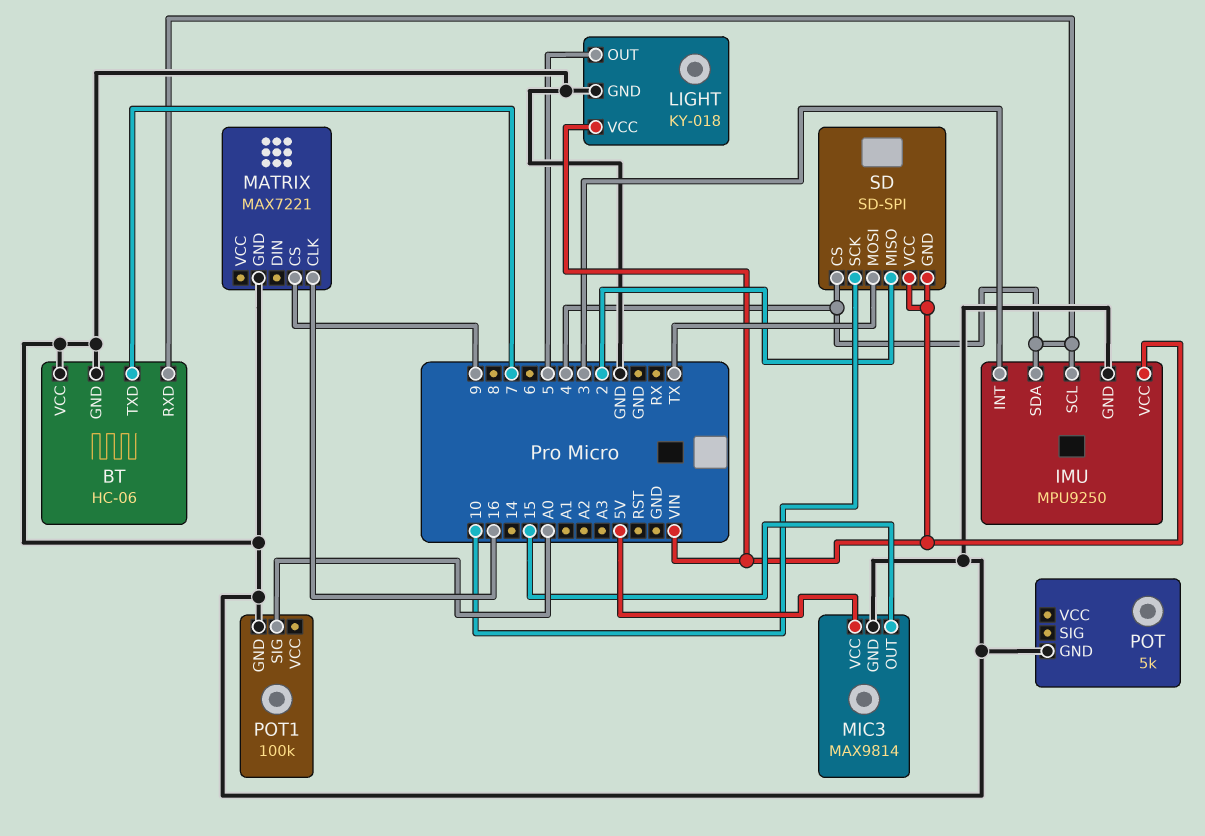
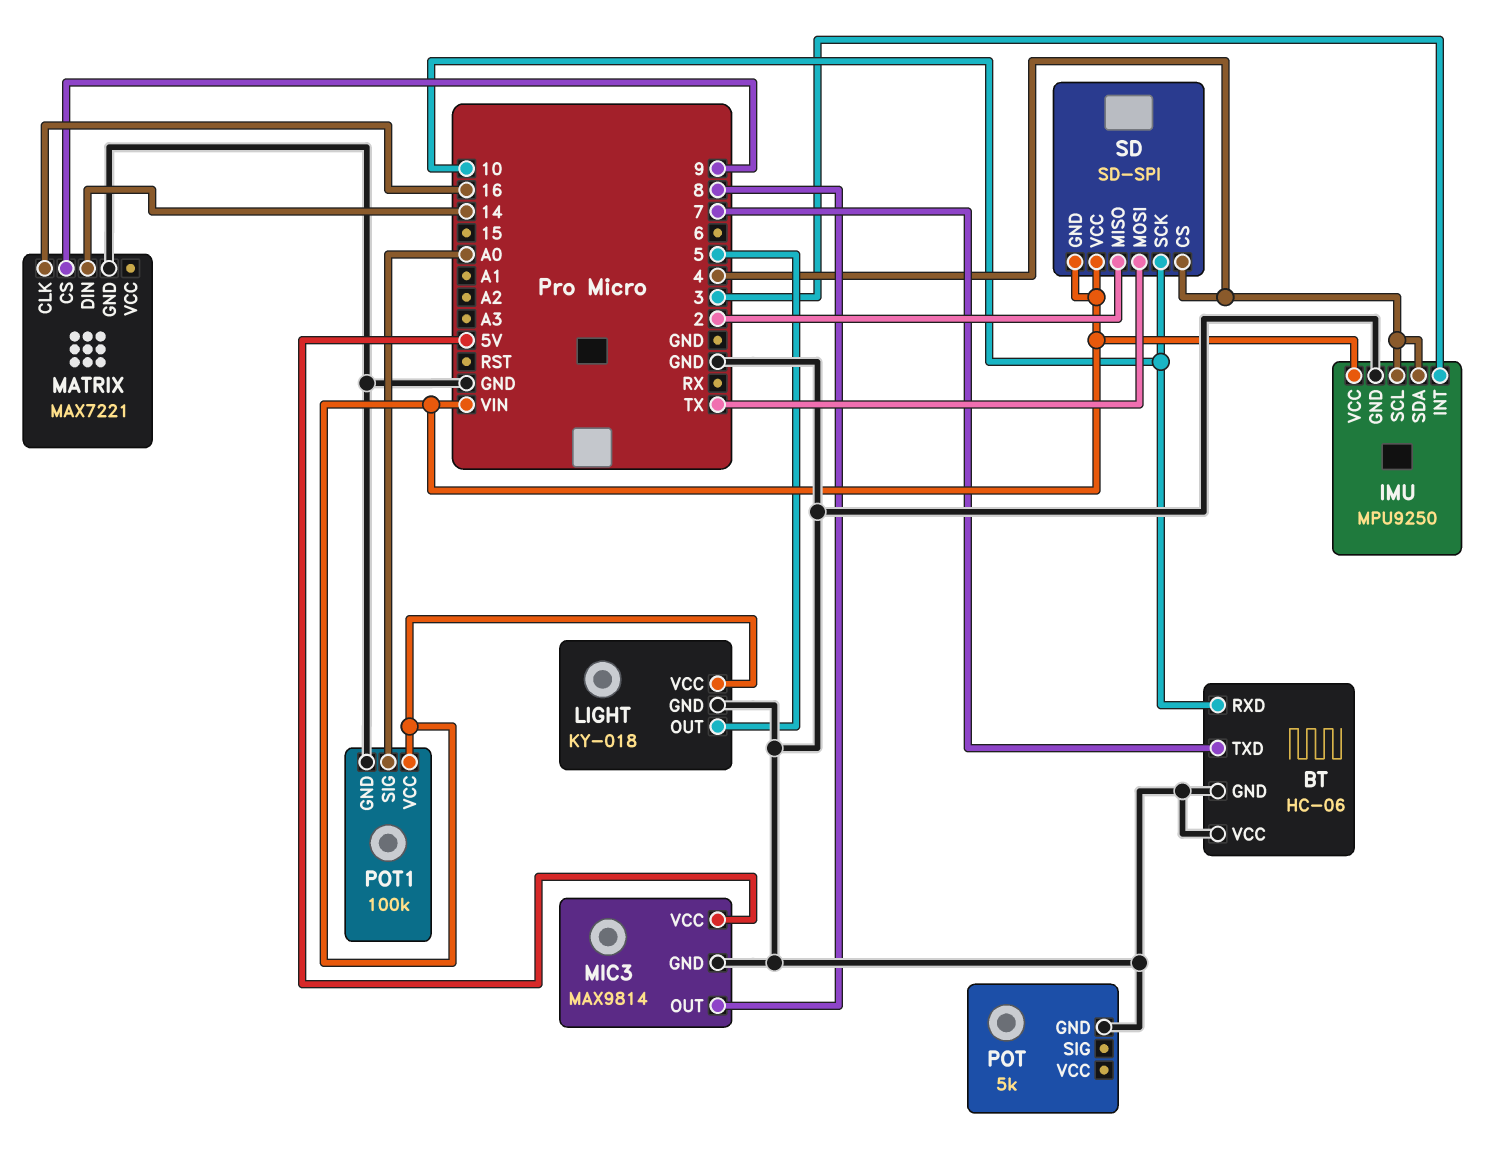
BT pin RXD: 4 -> 10
MATRIX pin DIN: none -> 14
MIC3 pin OUT: 15 -> 8
POT1 pin VCC: none -> VIN

